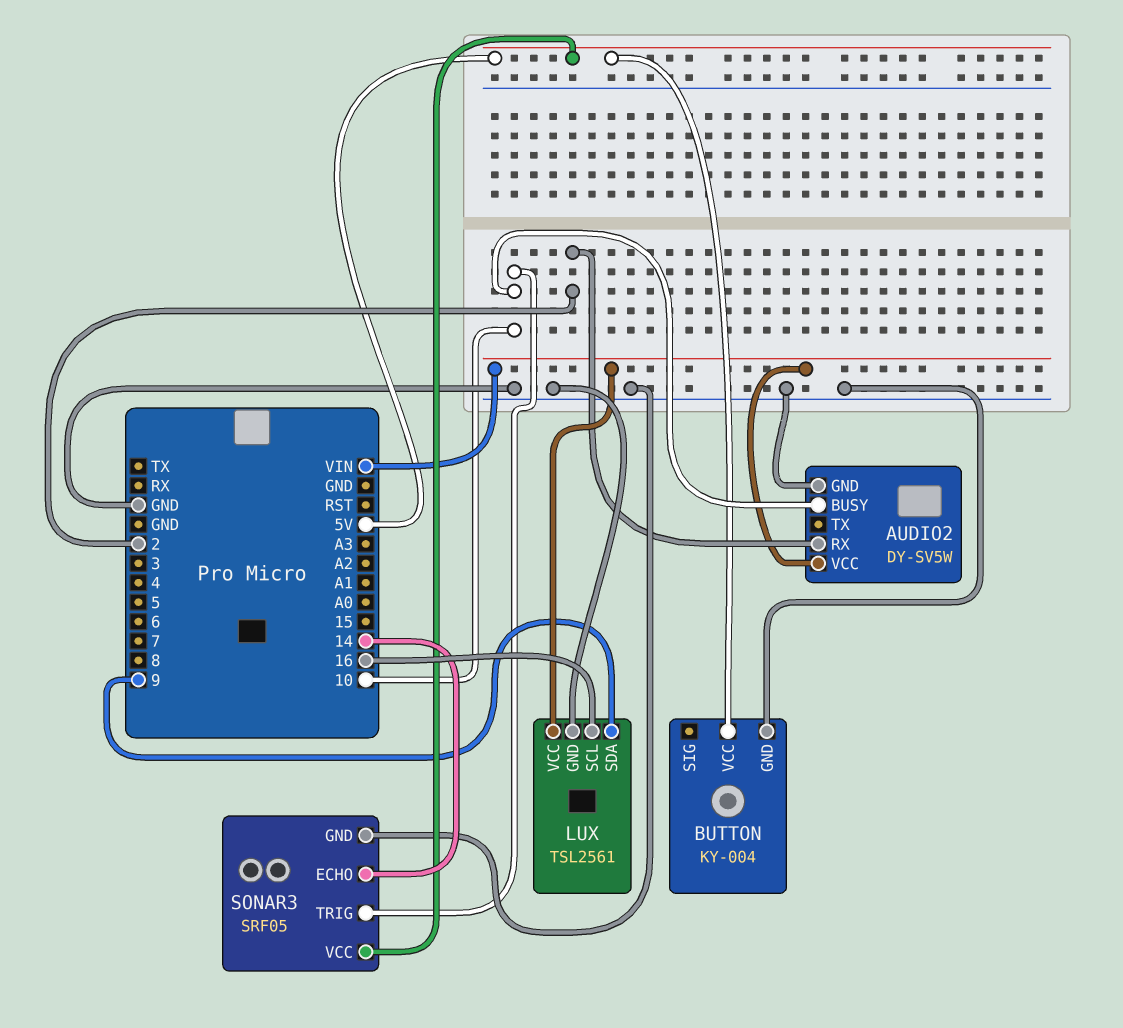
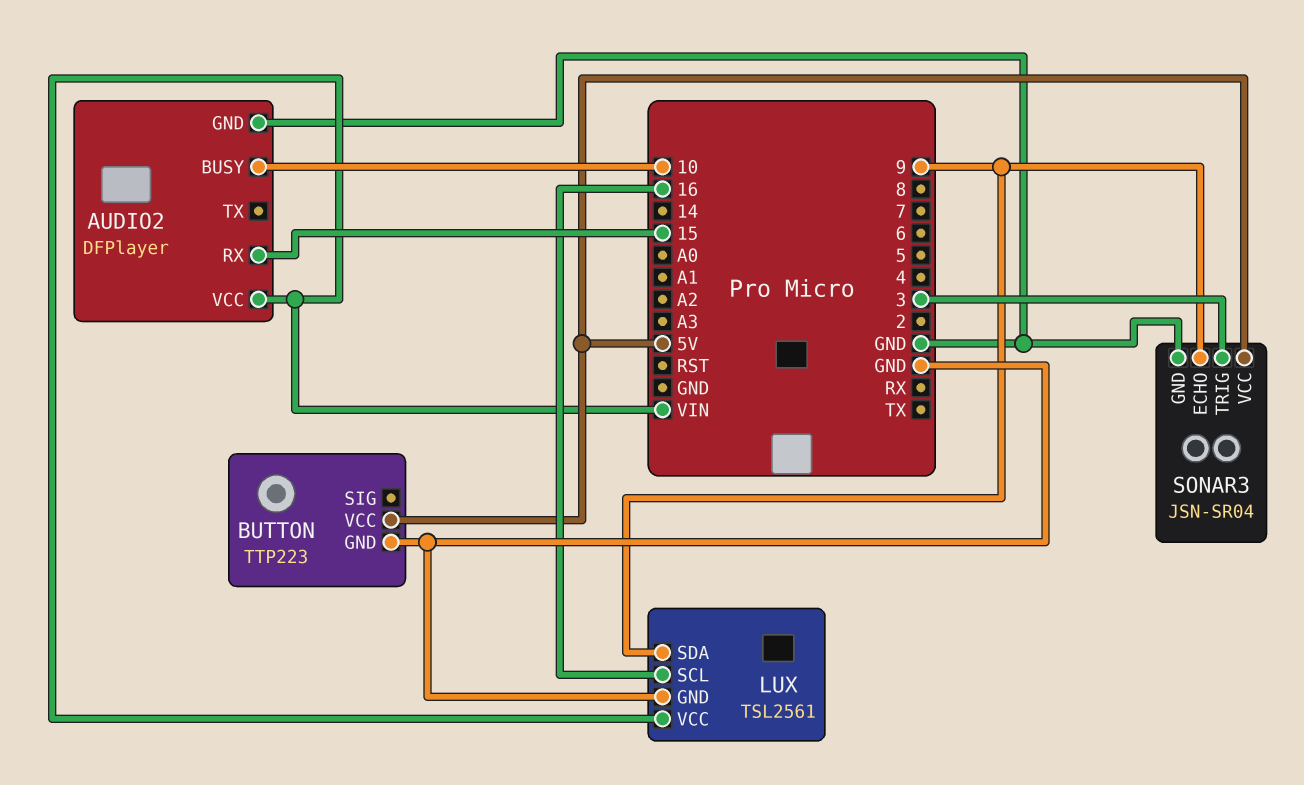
AUDIO2: DY-SV5W -> DFPlayer
AUDIO2 pin RX: 2 -> 15
BUTTON: KY-004 -> TTP223
SONAR3: SRF05 -> JSN-SR04
SONAR3 pin ECHO: 14 -> 9
SONAR3 pin TRIG: 10 -> 3

